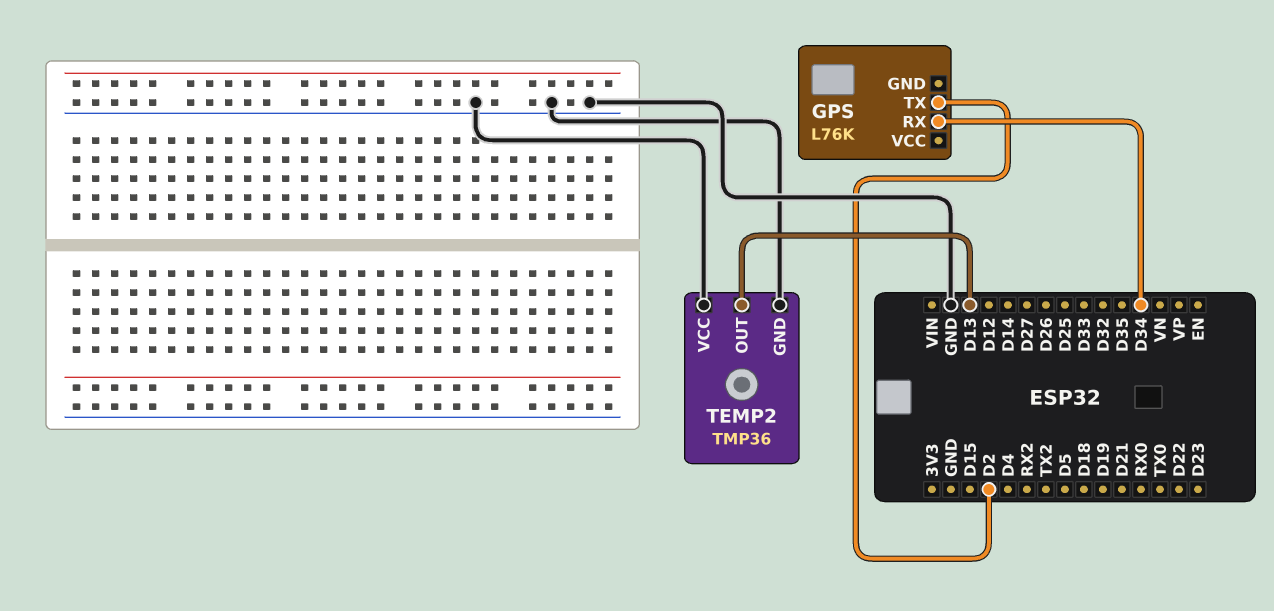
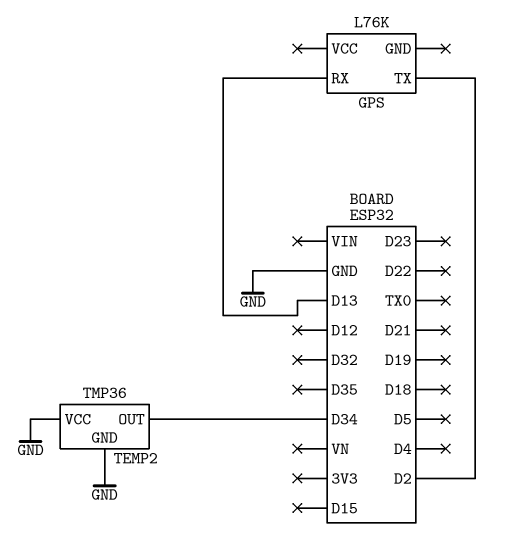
GPS pin RX: D34 -> D13
TEMP2 pin OUT: D13 -> D34

